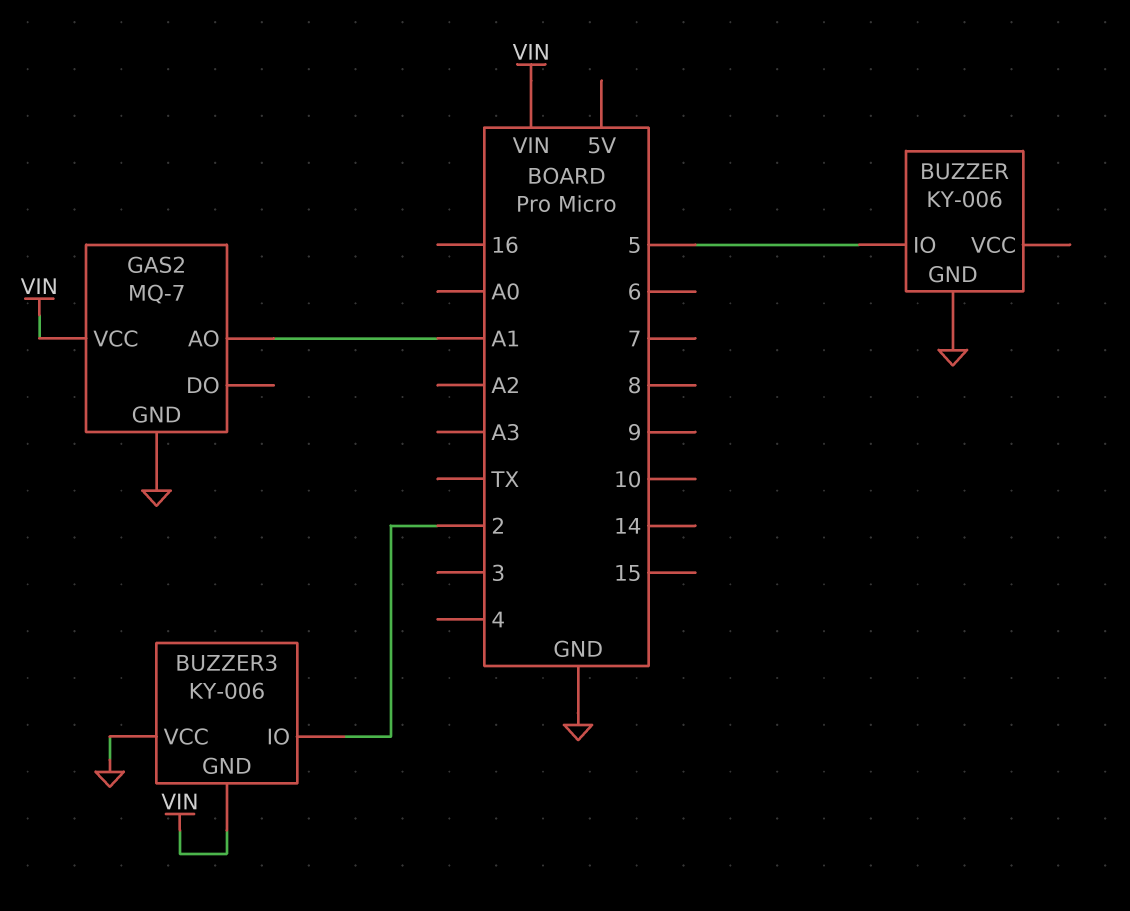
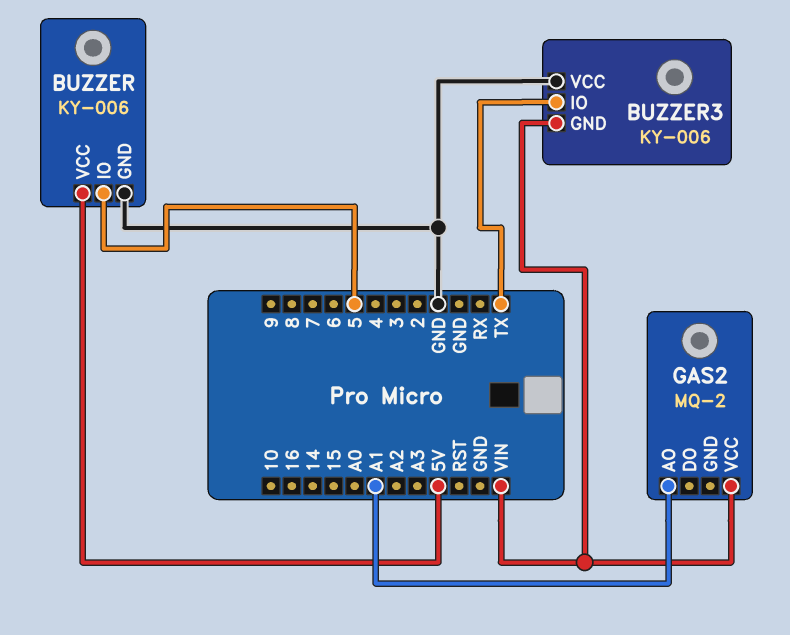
BUZZER pin VCC: none -> 5V
BUZZER3 pin IO: 2 -> TX
GAS2: MQ-7 -> MQ-2
GAS2 pin GND: GND -> none

